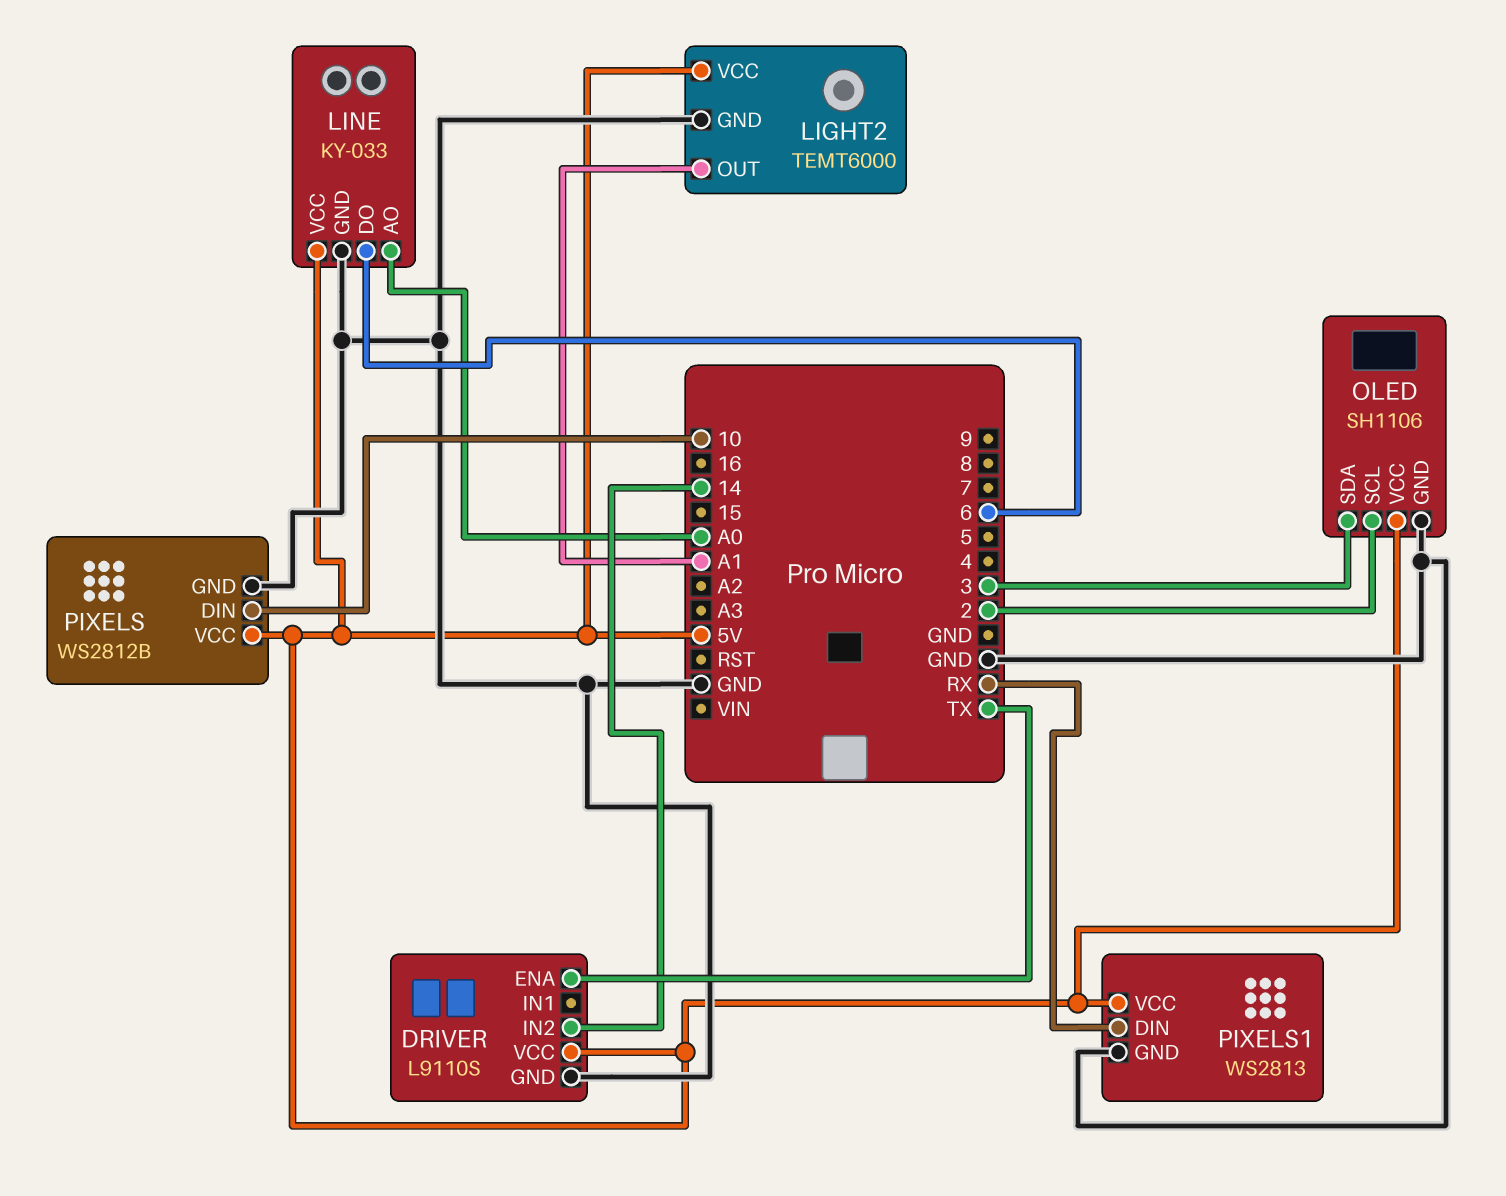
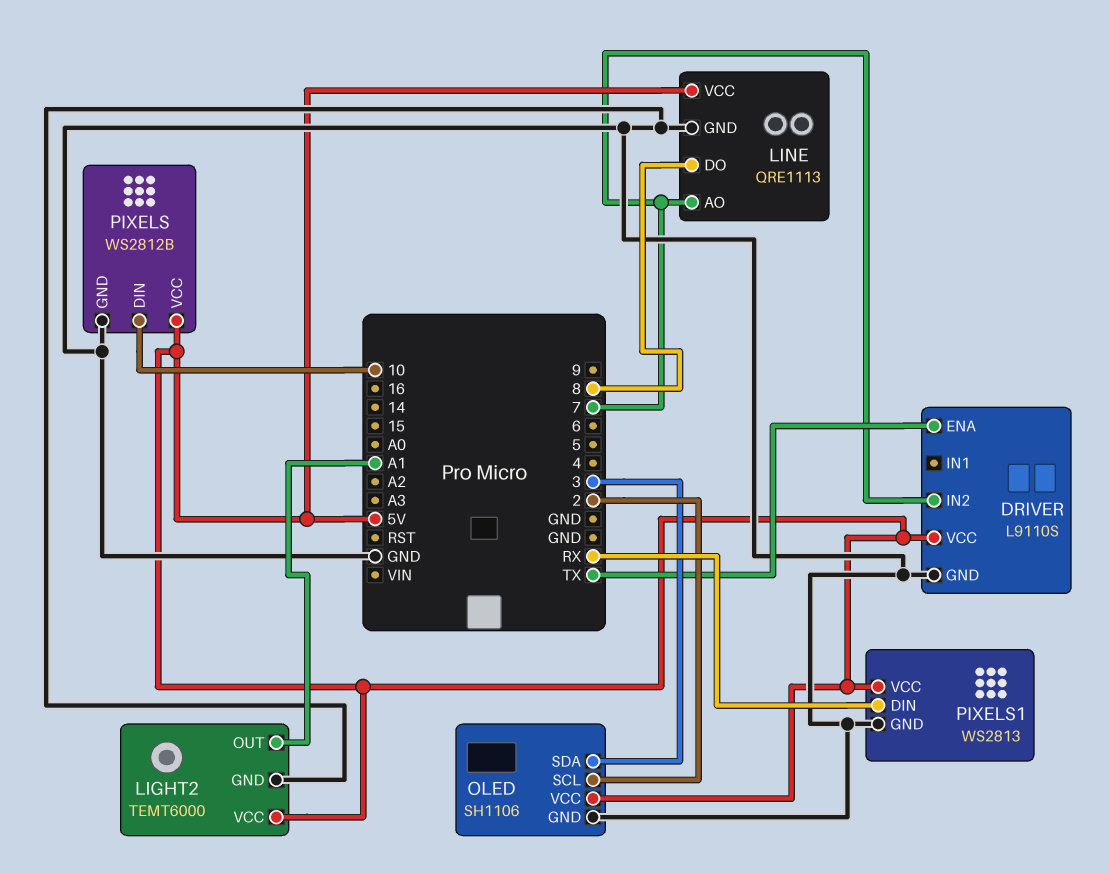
DRIVER pin IN2: 14 -> 7
LINE: KY-033 -> QRE1113
LINE pin AO: A0 -> 7
LINE pin DO: 6 -> 8

